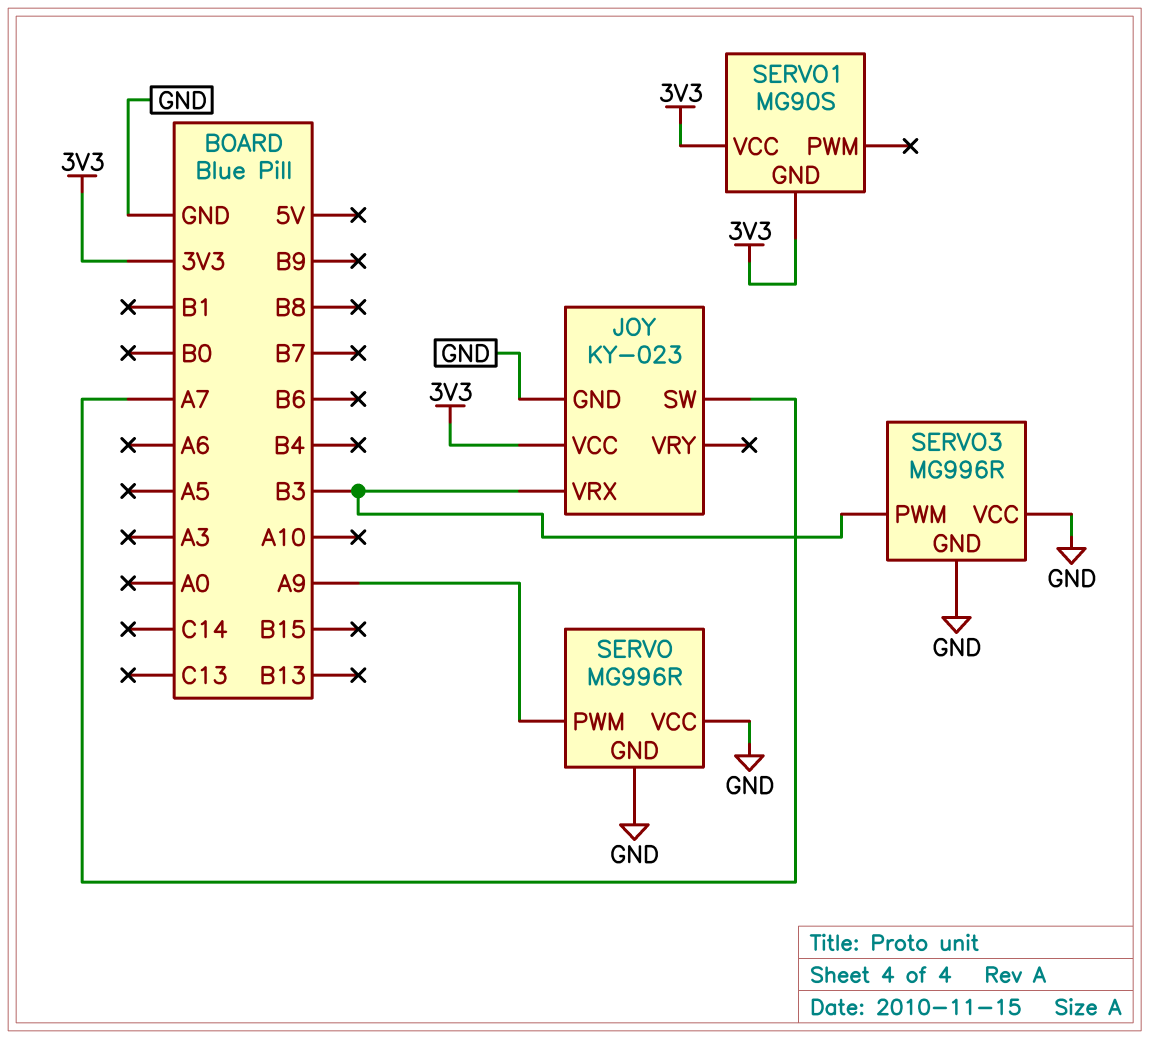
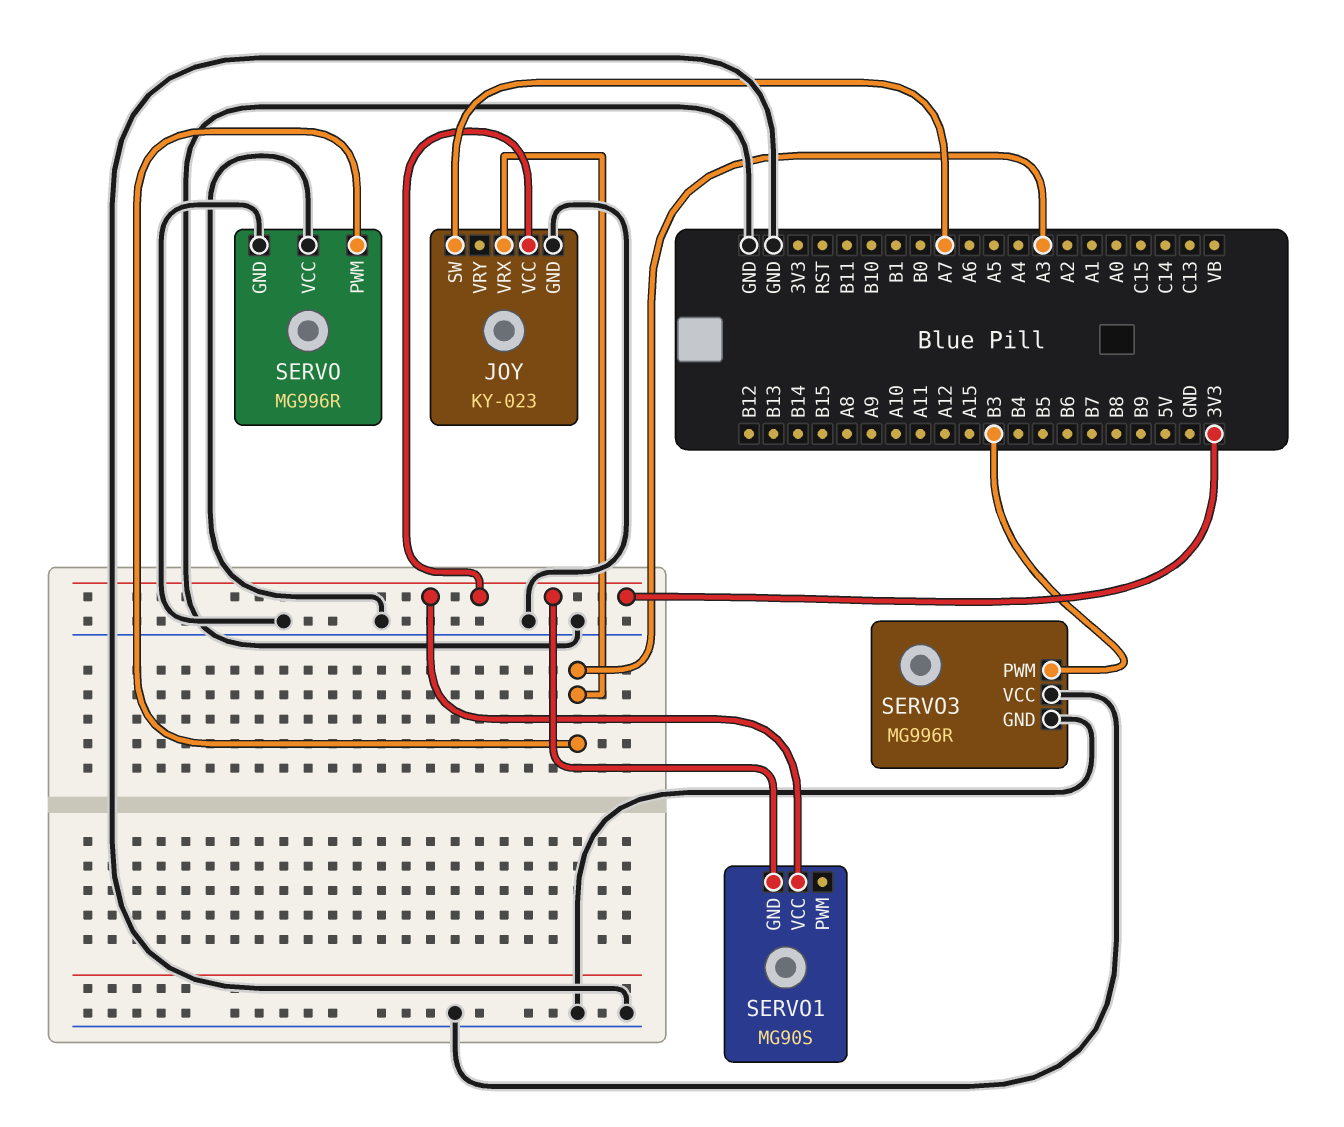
JOY pin VRX: B3 -> A3
SERVO pin PWM: A9 -> A3

